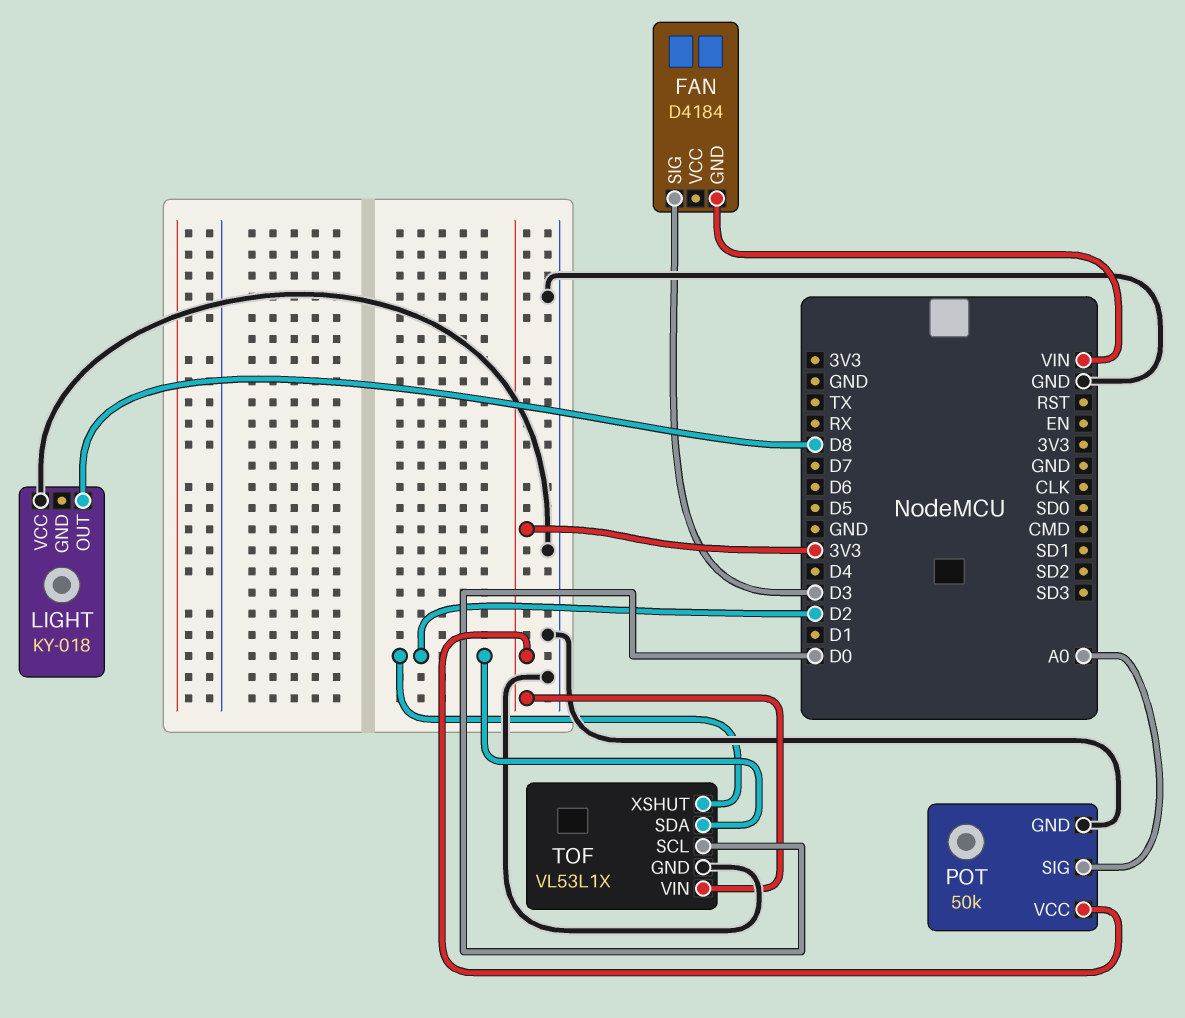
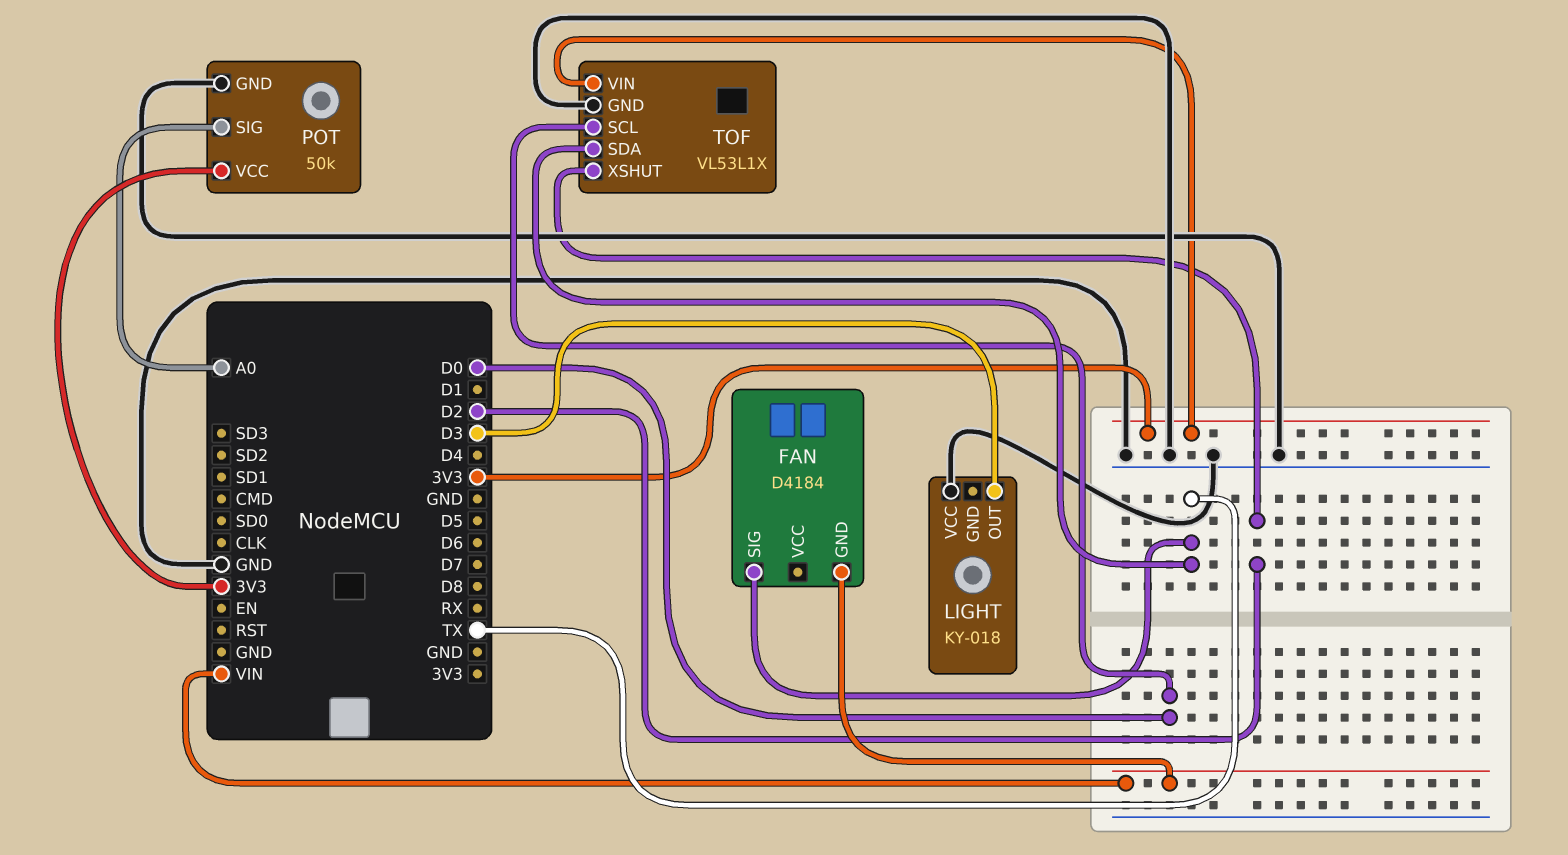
FAN pin SIG: D3 -> TX
LIGHT pin OUT: D8 -> D3
TOF pin SDA: D2 -> TX

